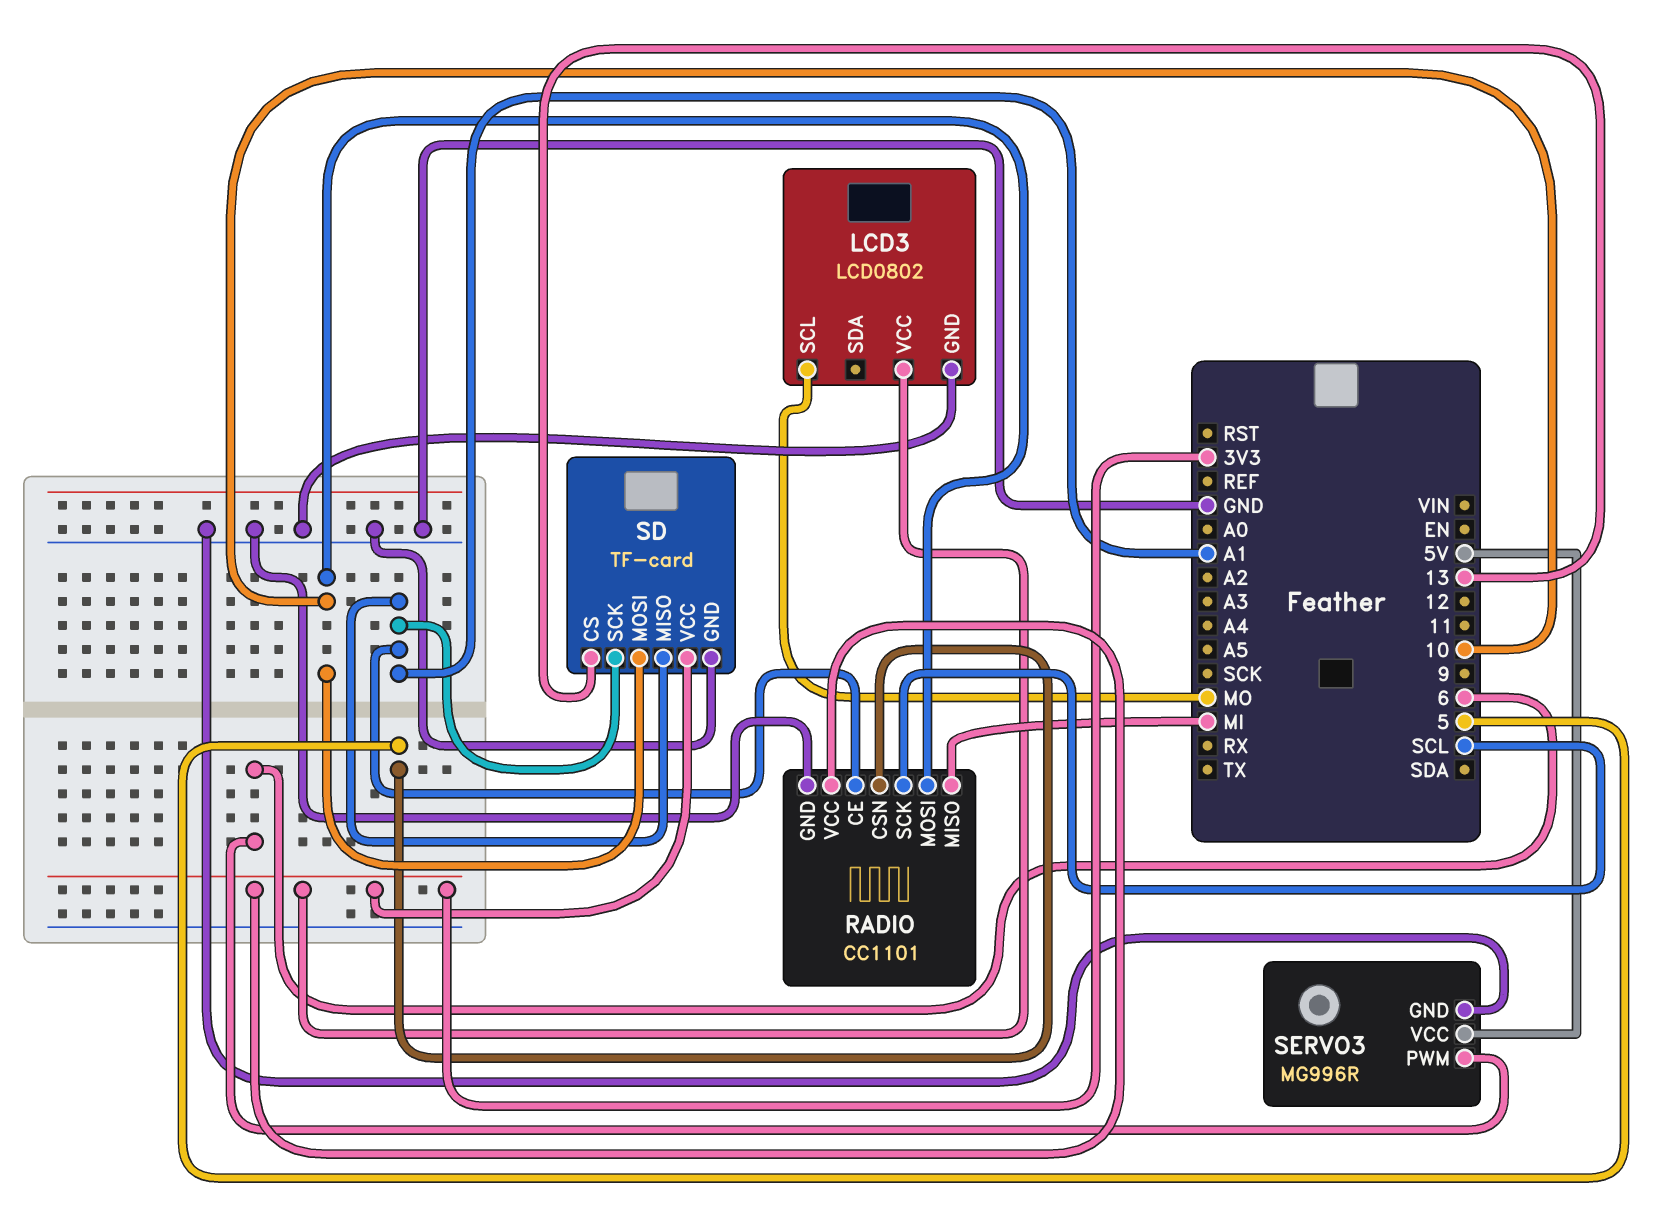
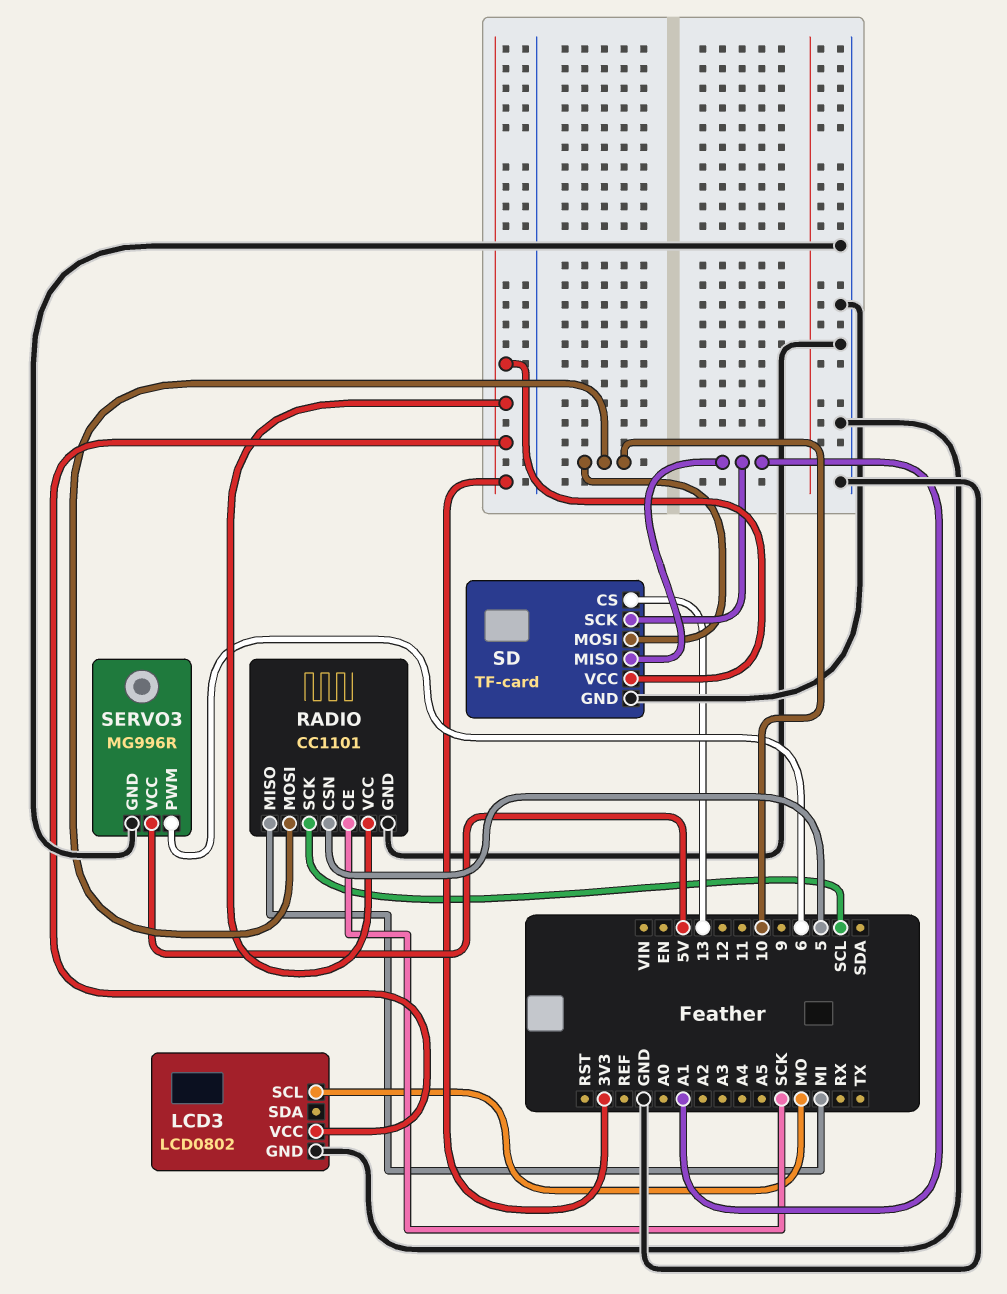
RADIO pin CE: A1 -> SCK

